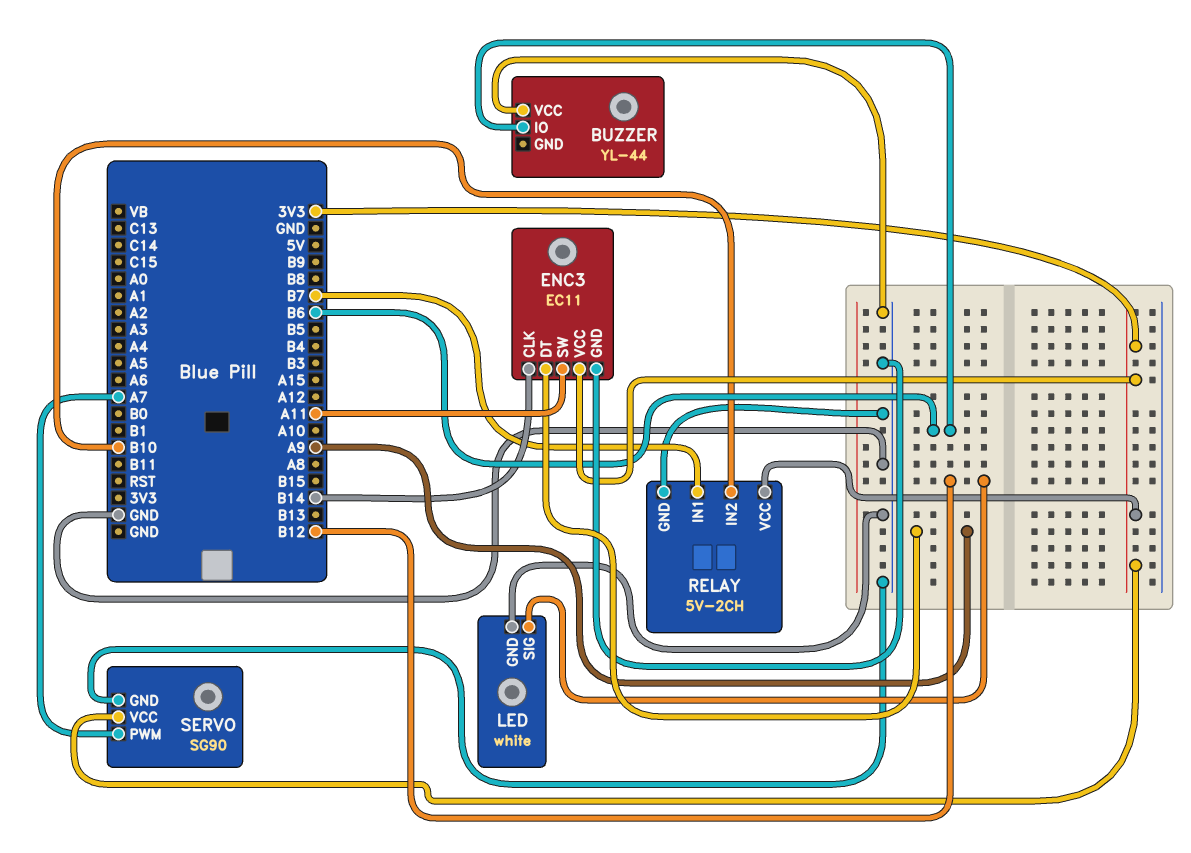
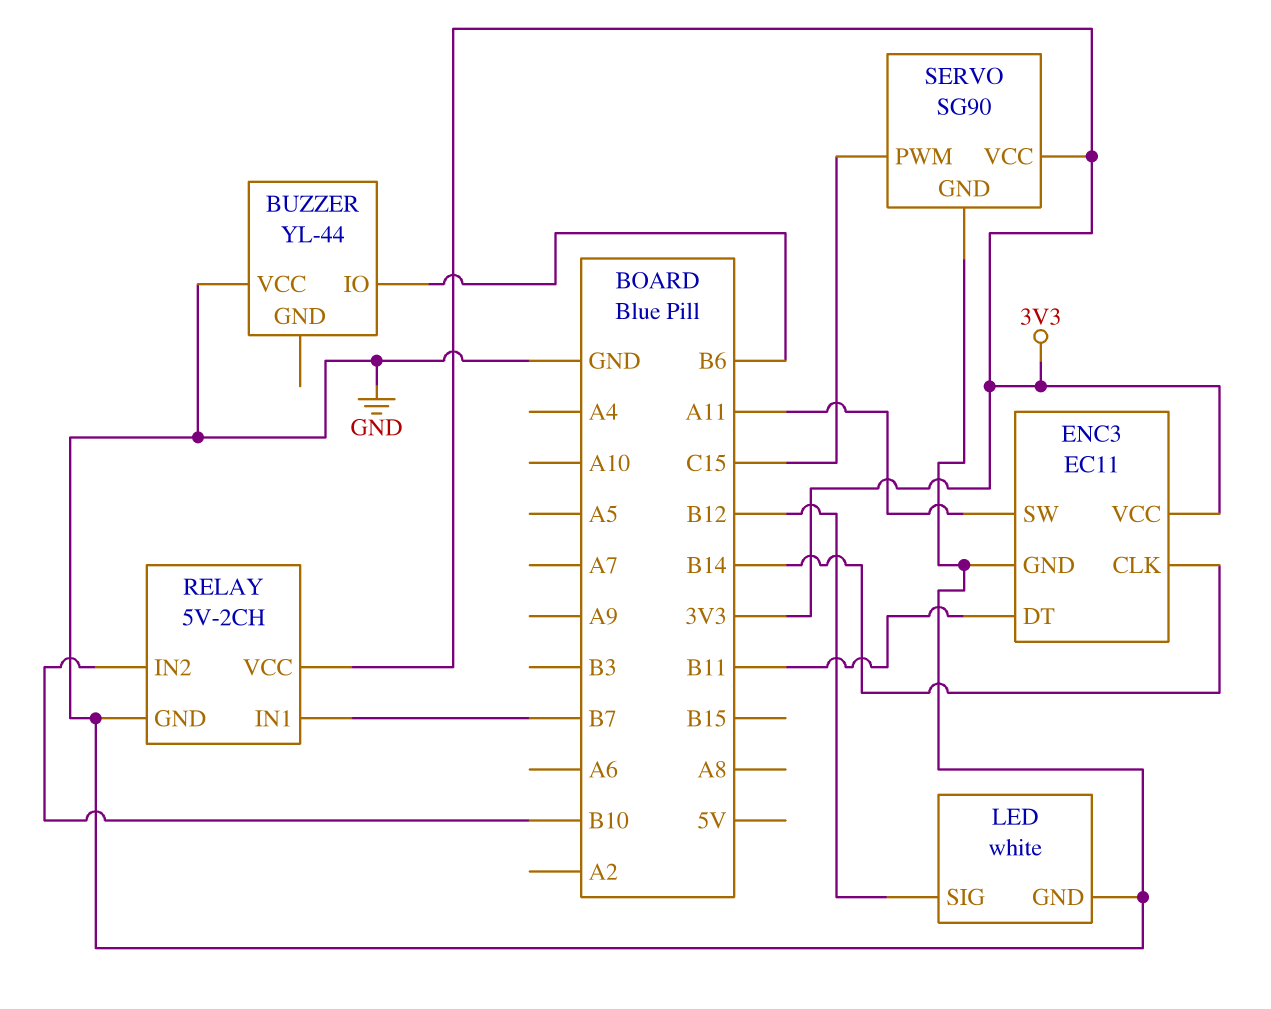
ENC3 pin DT: A9 -> B11
SERVO pin PWM: A7 -> C15

